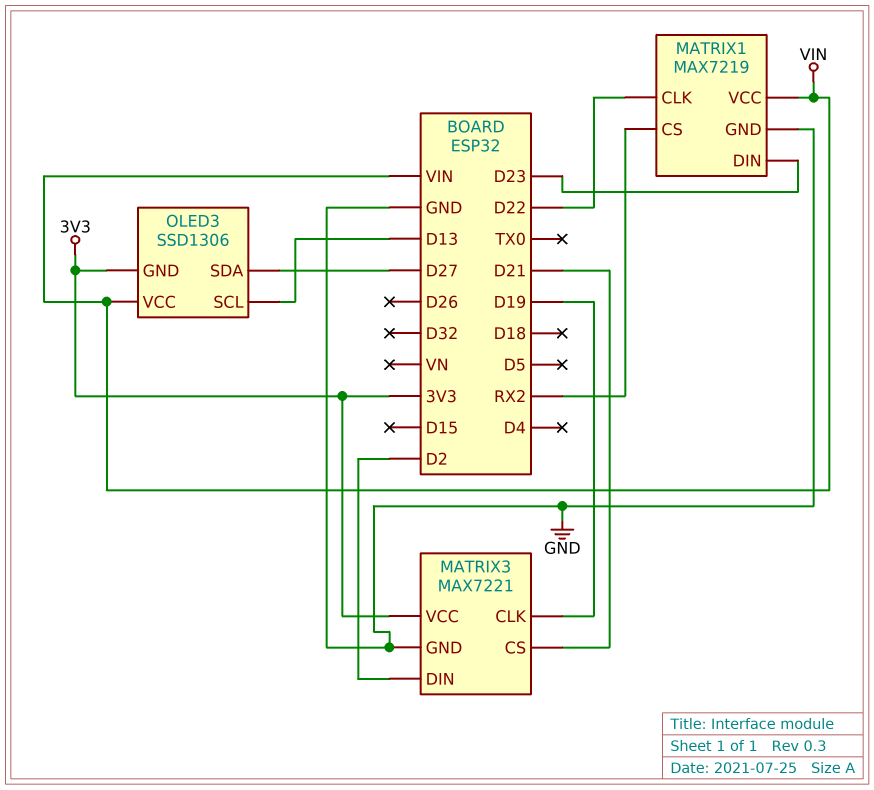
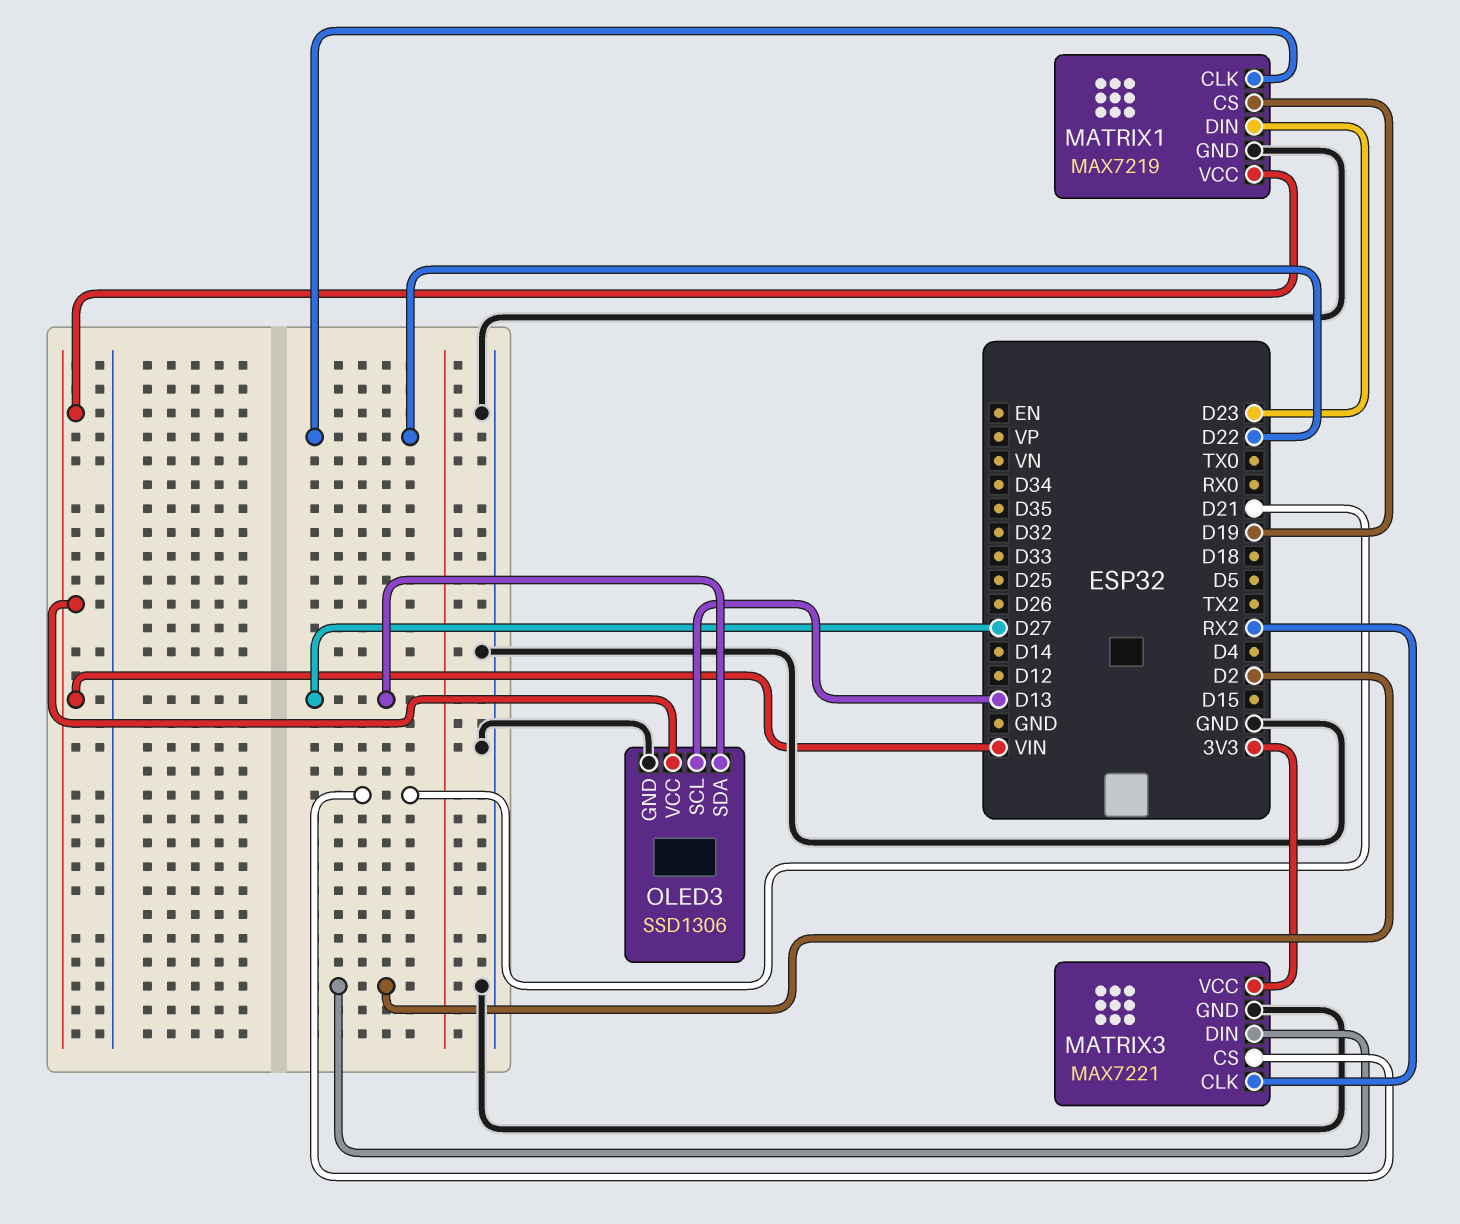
MATRIX1 pin CS: RX2 -> D19
MATRIX3 pin CLK: D19 -> RX2
OLED3 pin GND: 3V3 -> GND

